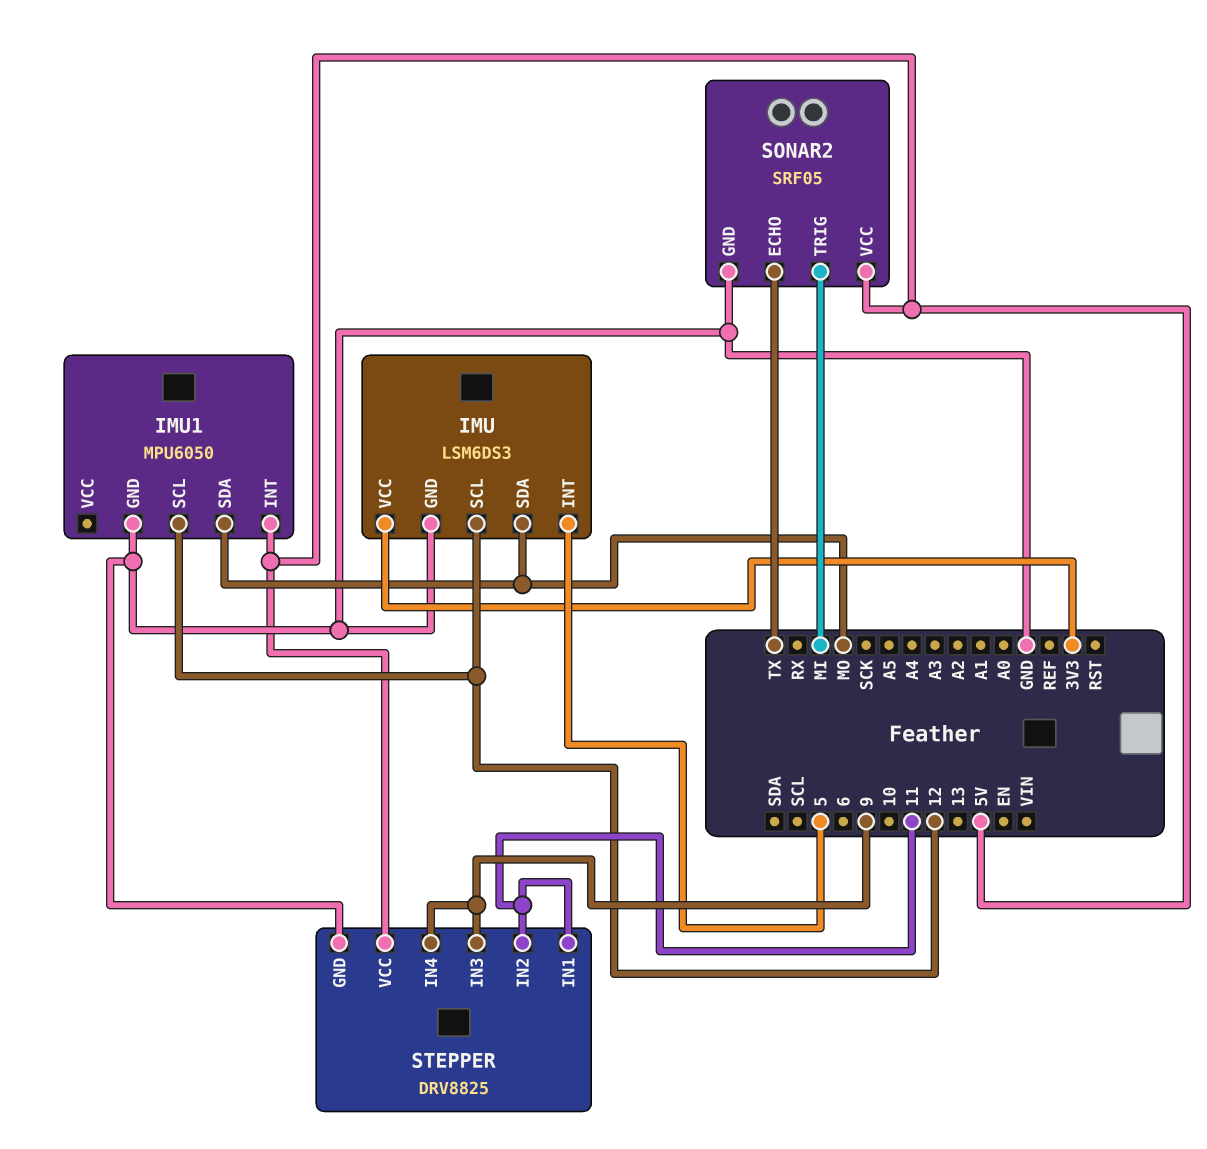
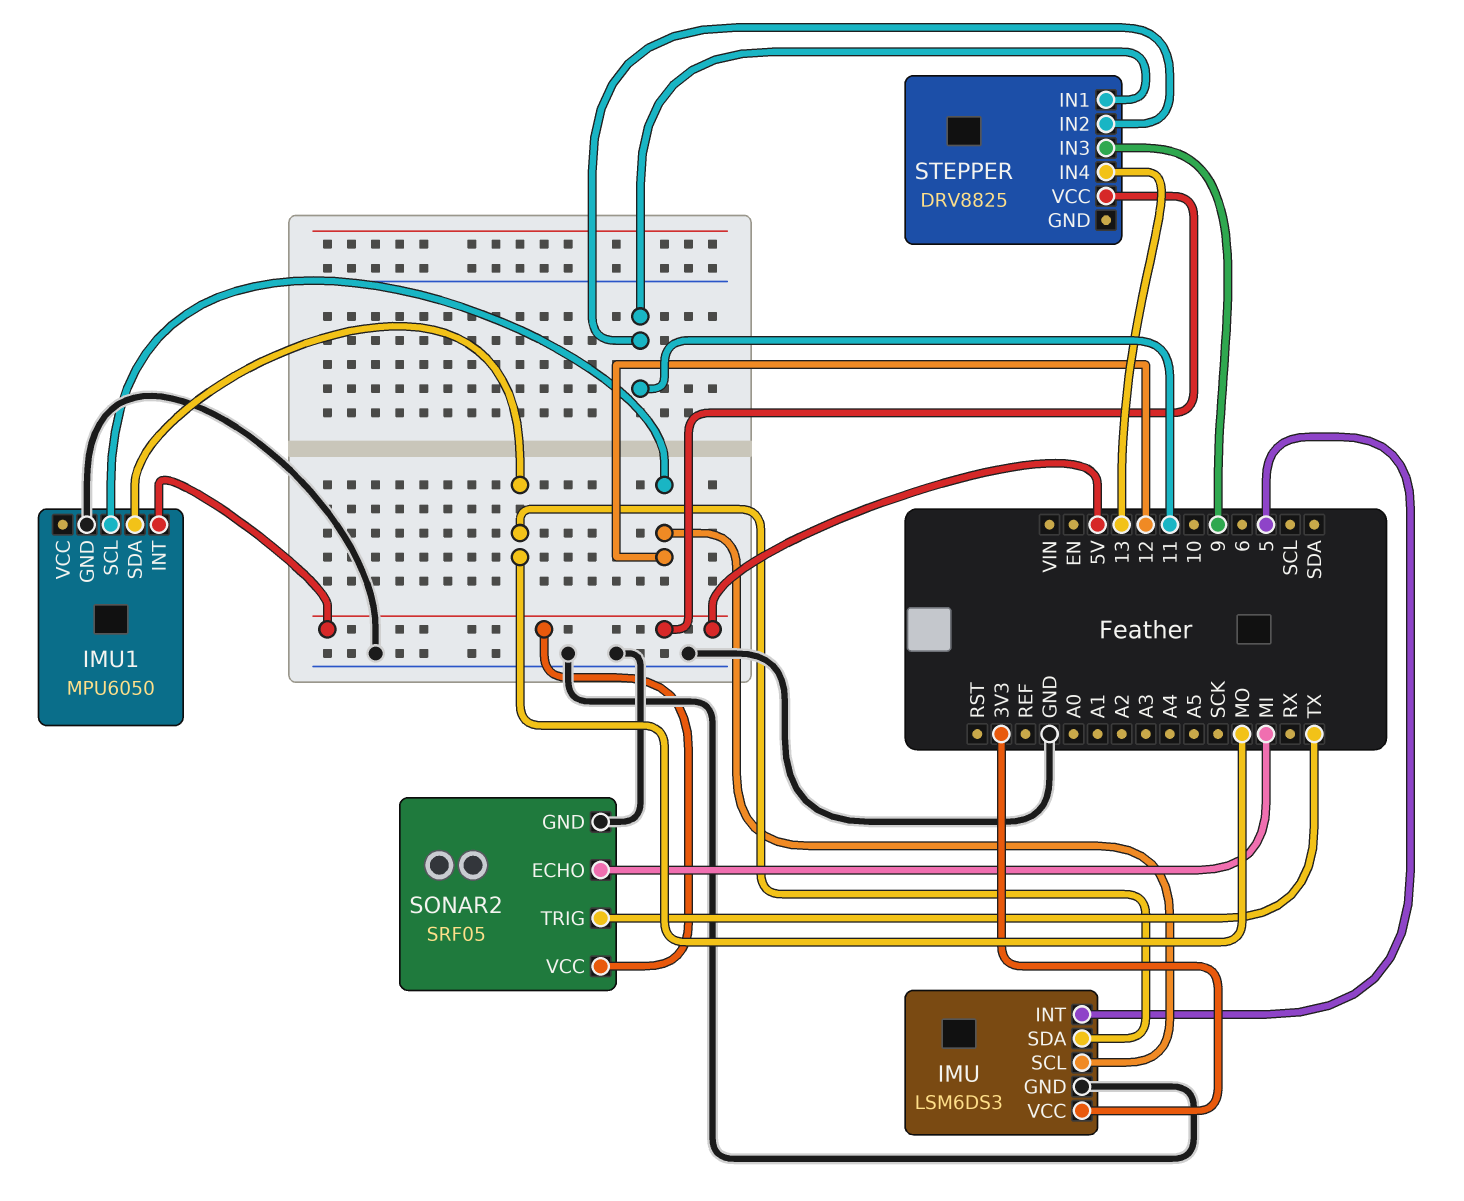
SONAR2 pin ECHO: TX -> MI
SONAR2 pin TRIG: MI -> TX
STEPPER pin GND: GND -> none
STEPPER pin IN4: 9 -> 13

